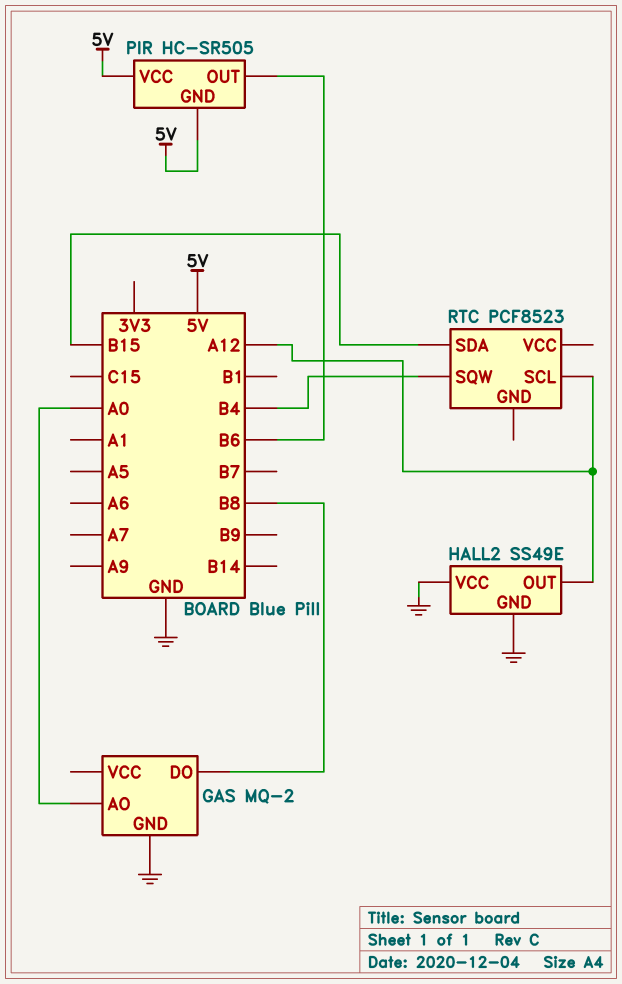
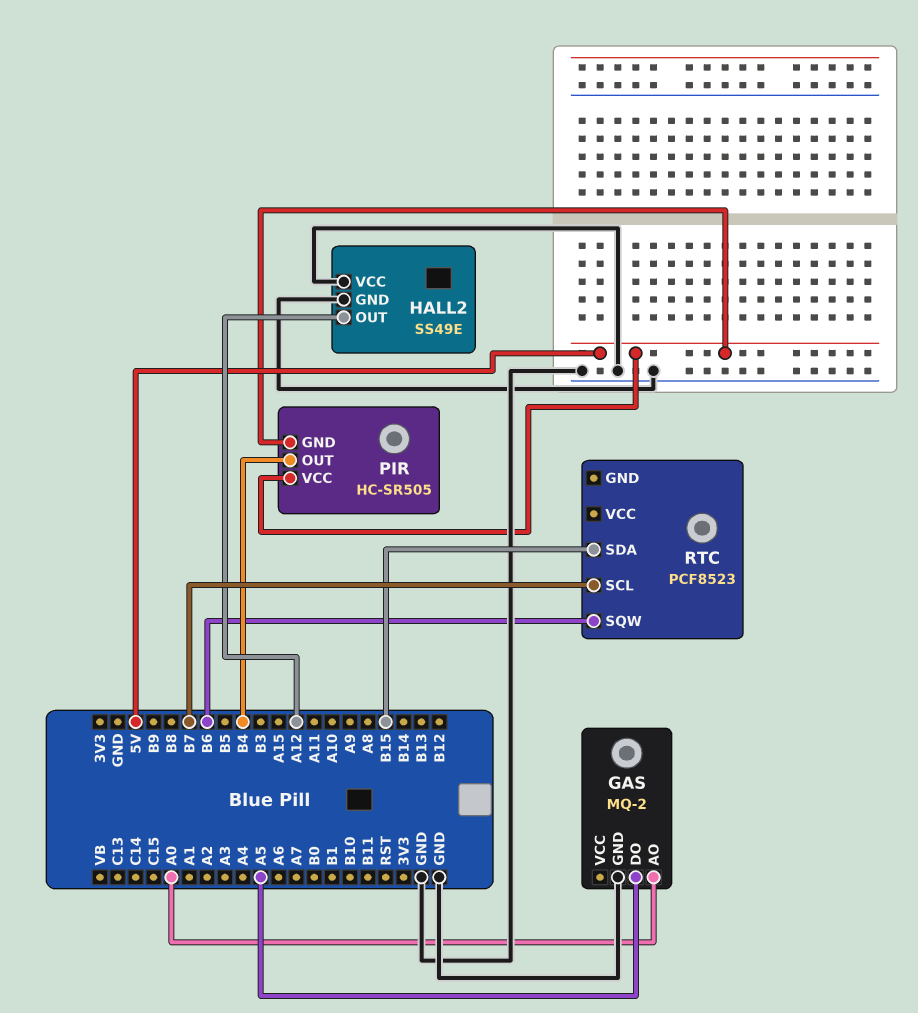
GAS pin DO: B8 -> A5
PIR pin OUT: B6 -> B4
RTC pin SCL: A12 -> B7
RTC pin SQW: B4 -> B6

